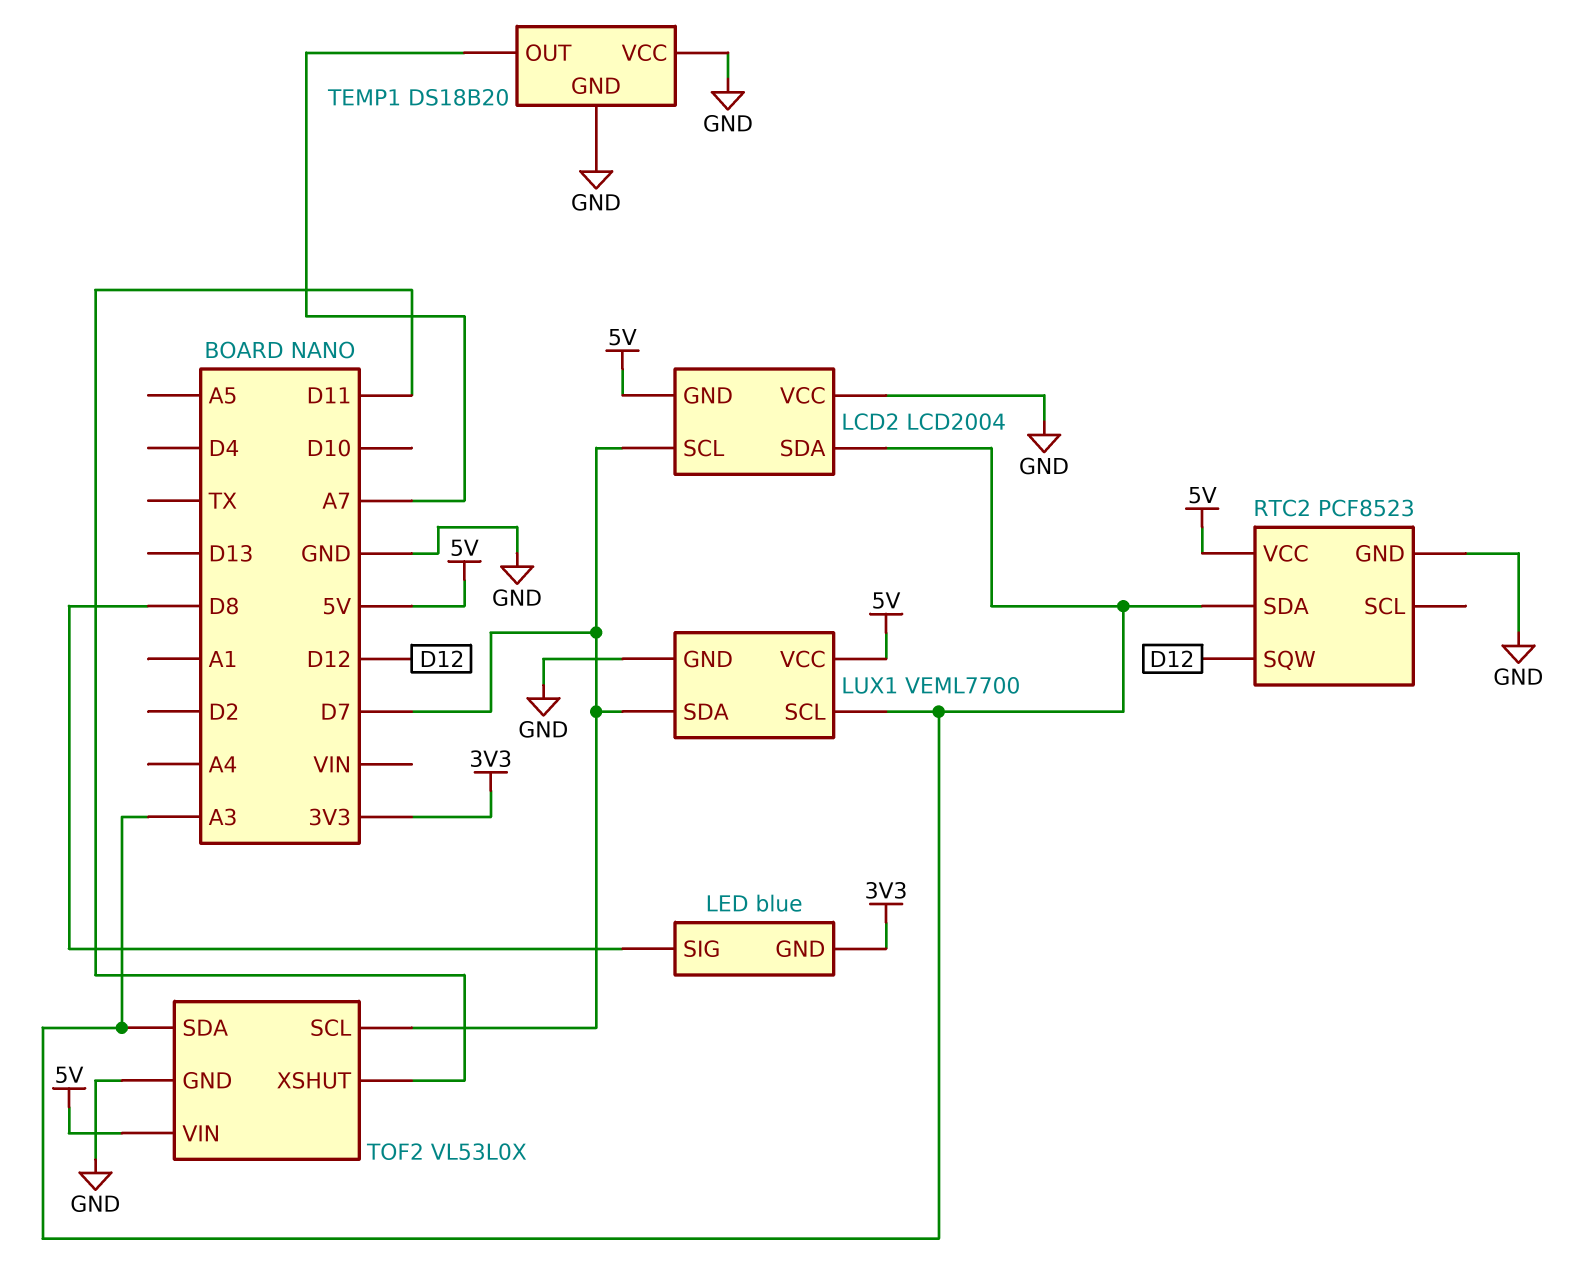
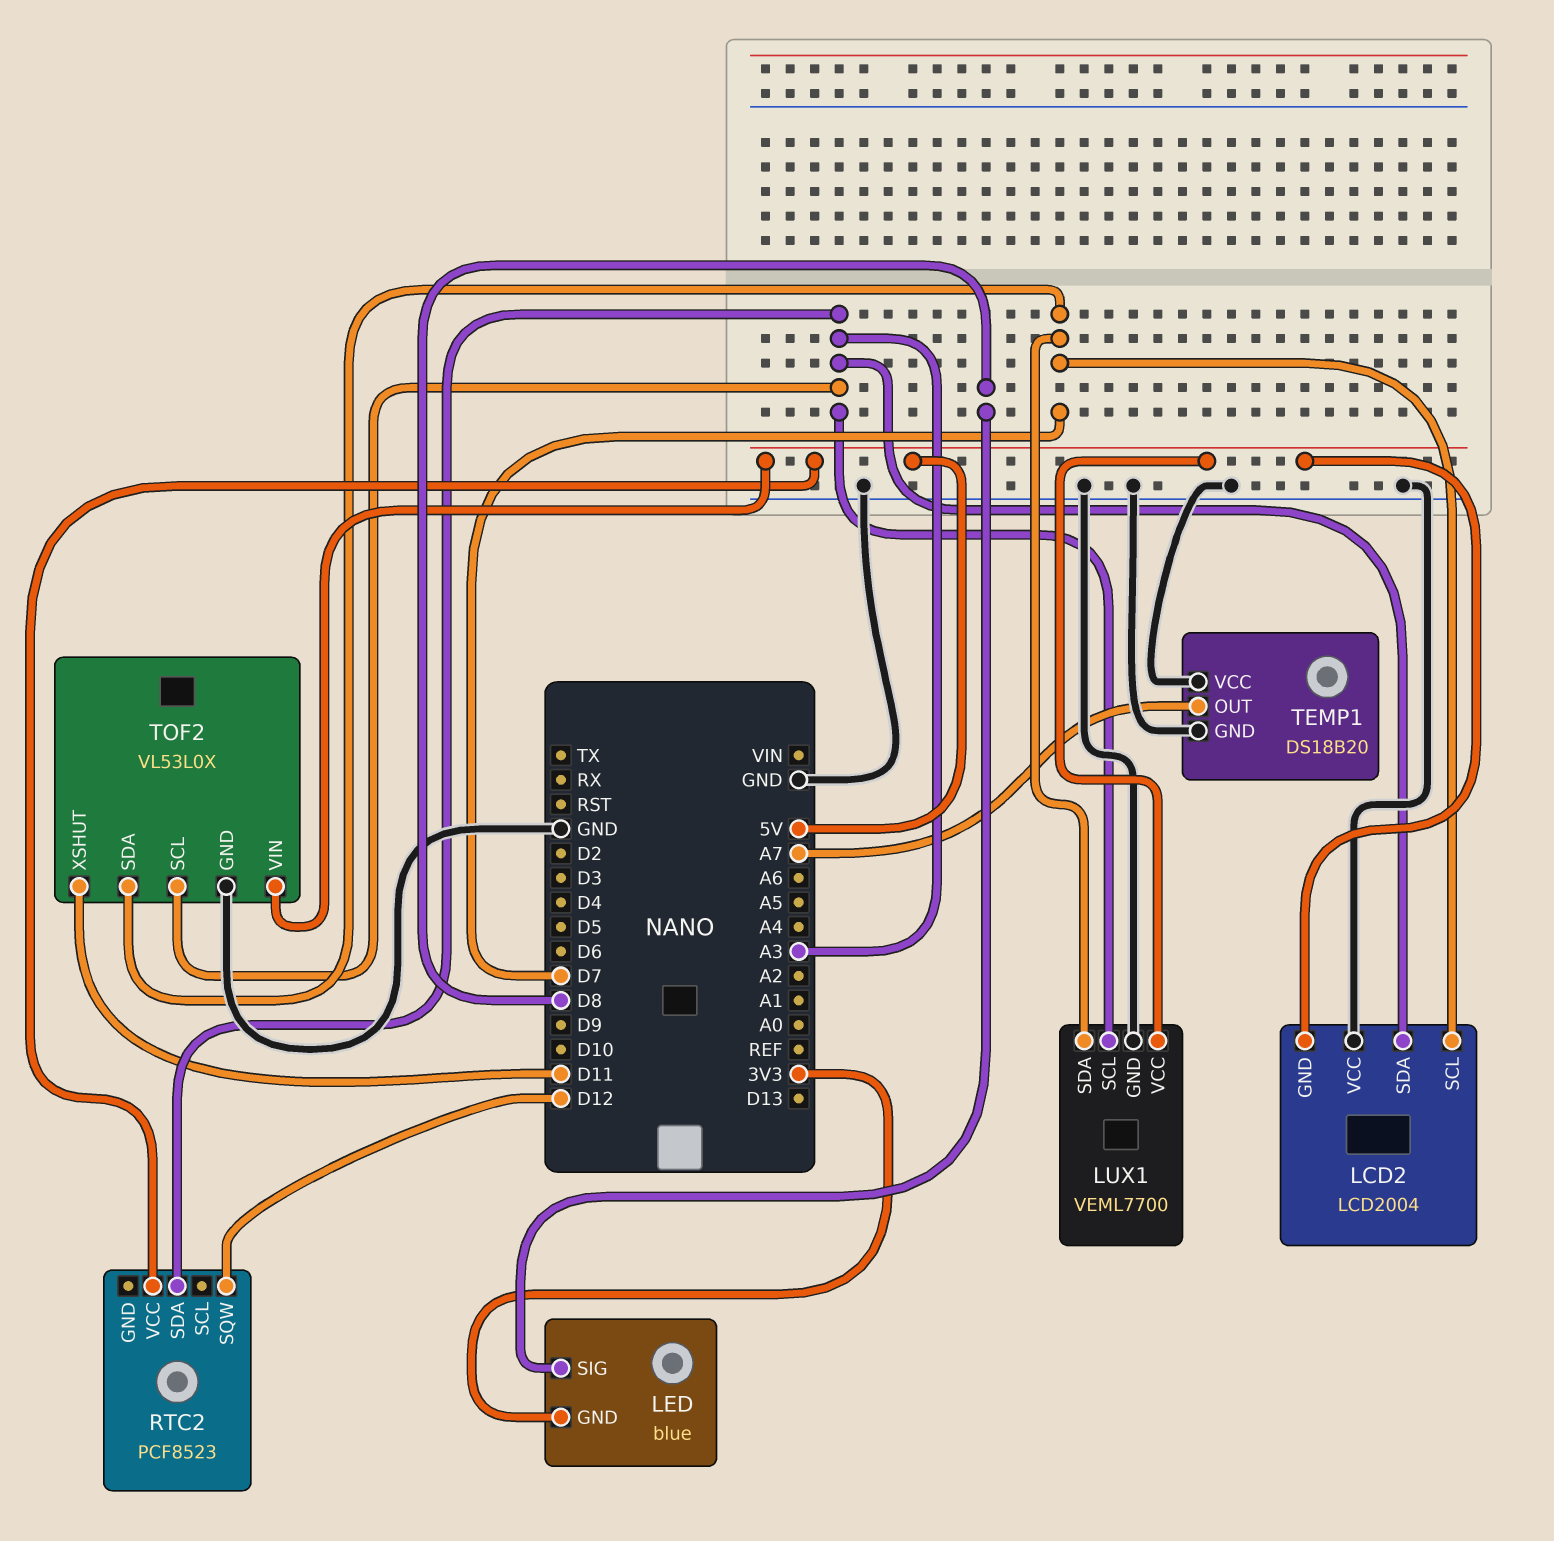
RTC2 pin GND: GND -> none
TOF2 pin SCL: D7 -> A3
TOF2 pin SDA: A3 -> D7

